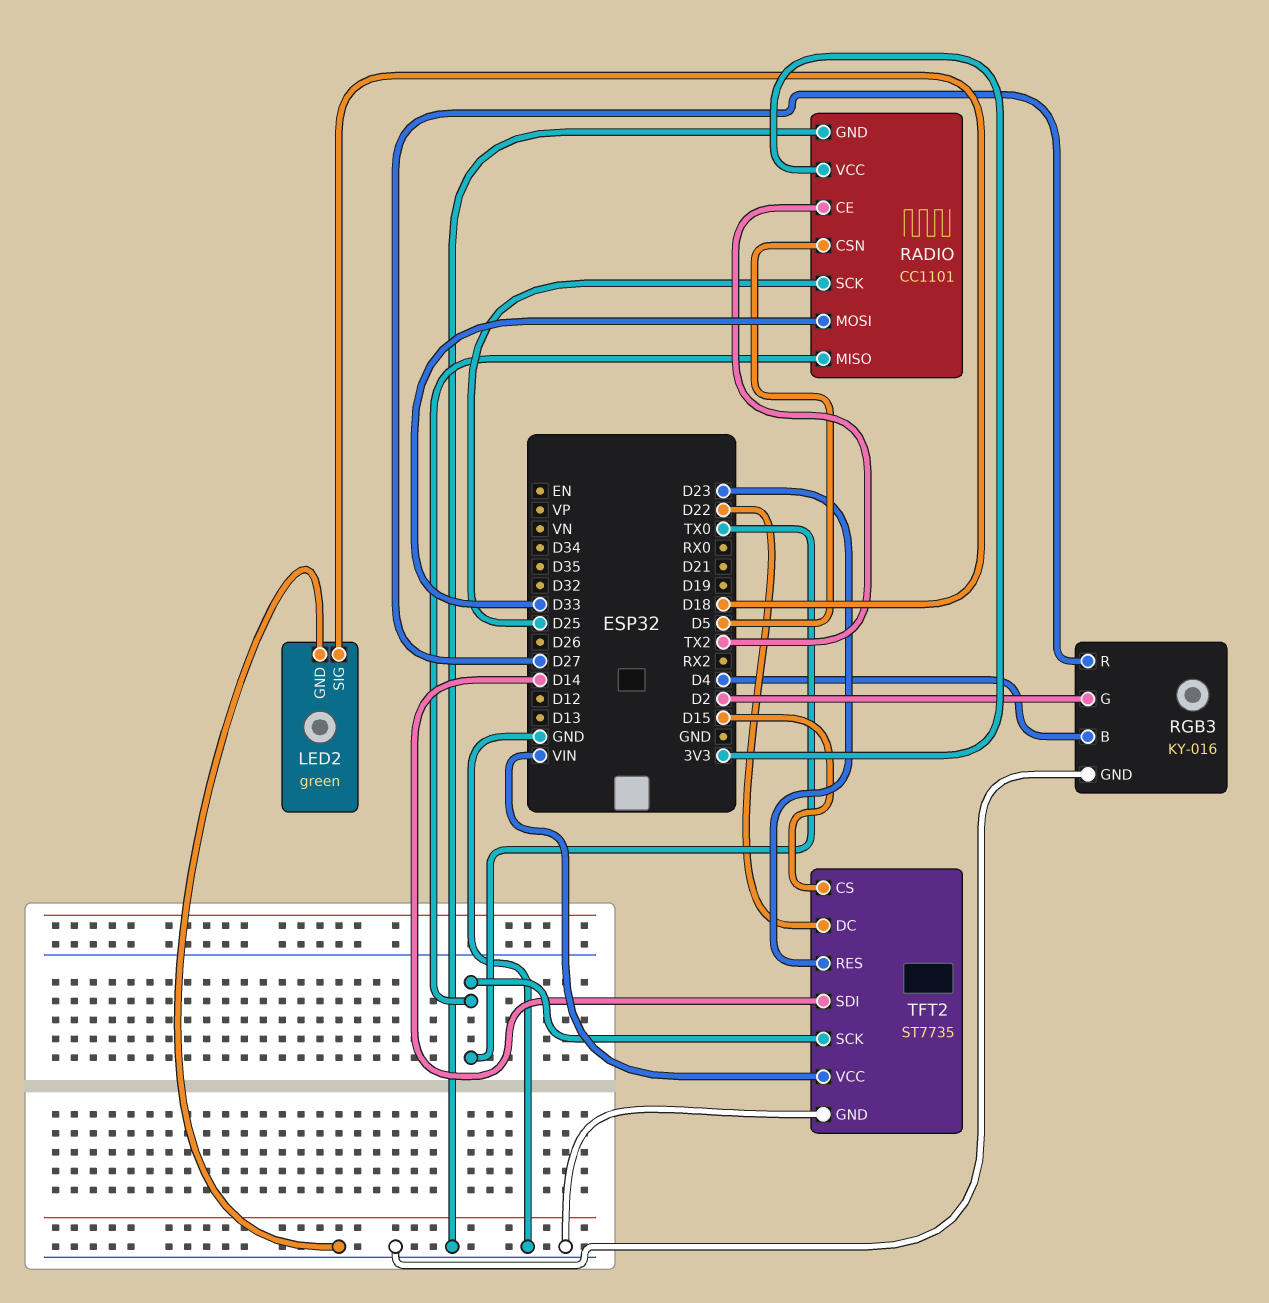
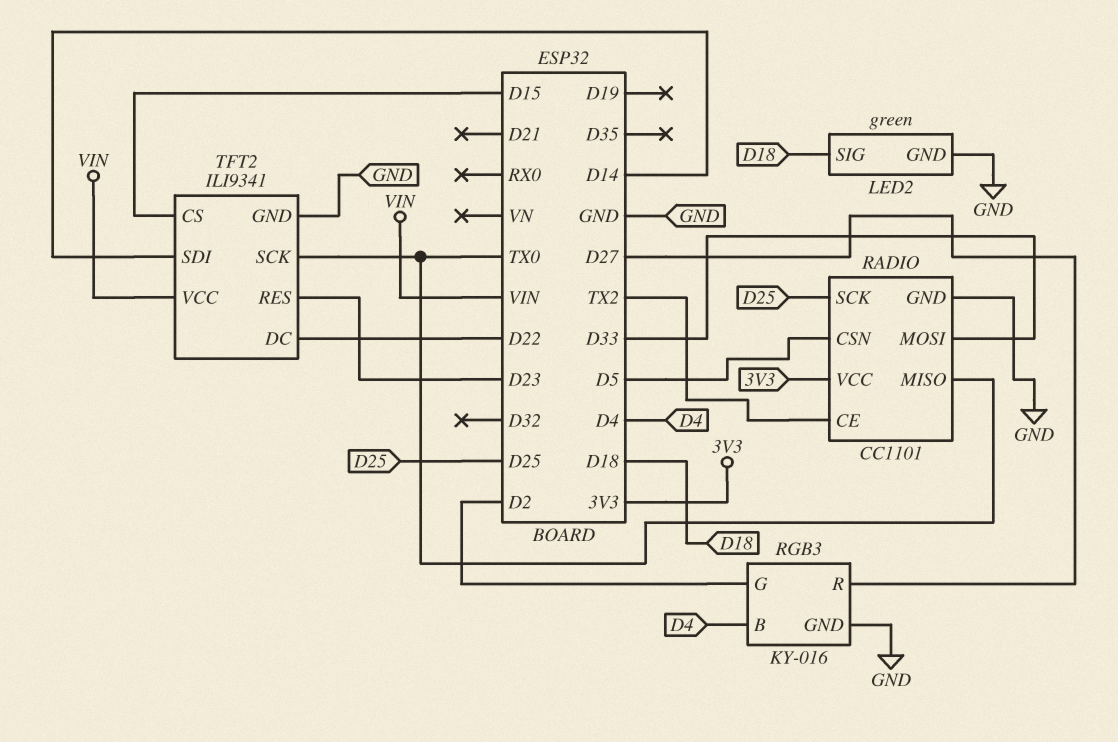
TFT2: ST7735 -> ILI9341

